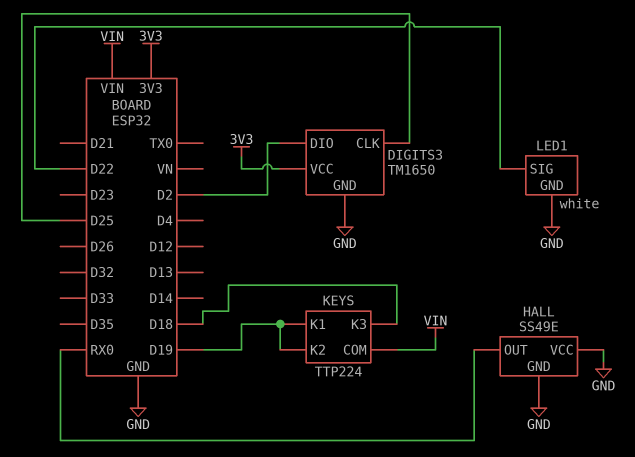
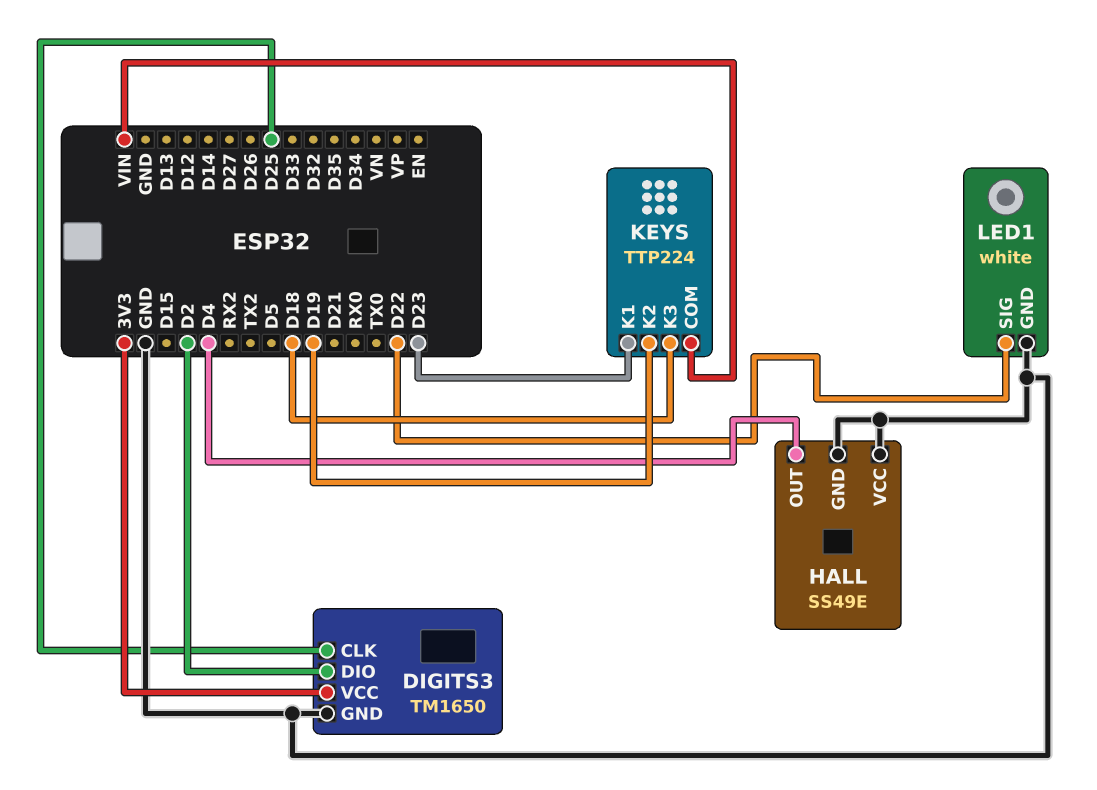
HALL pin OUT: RX0 -> D4
KEYS pin K1: D19 -> D23

